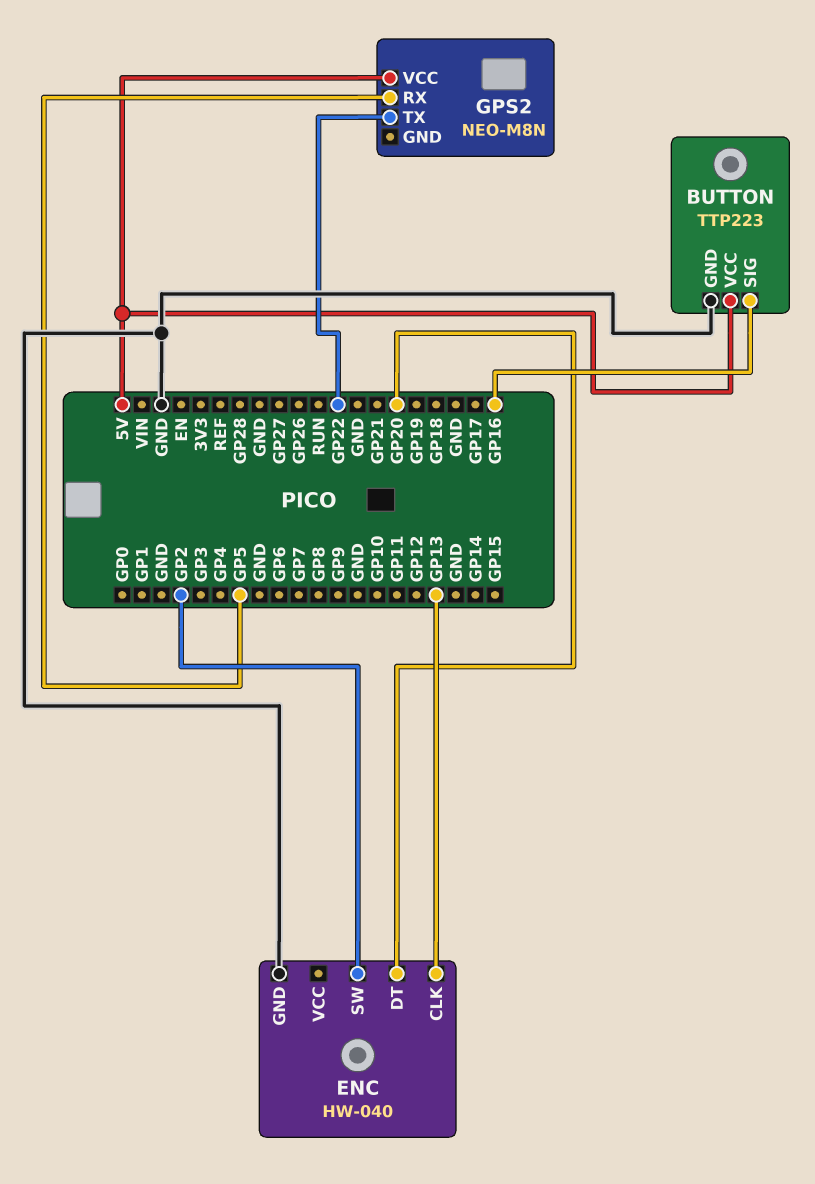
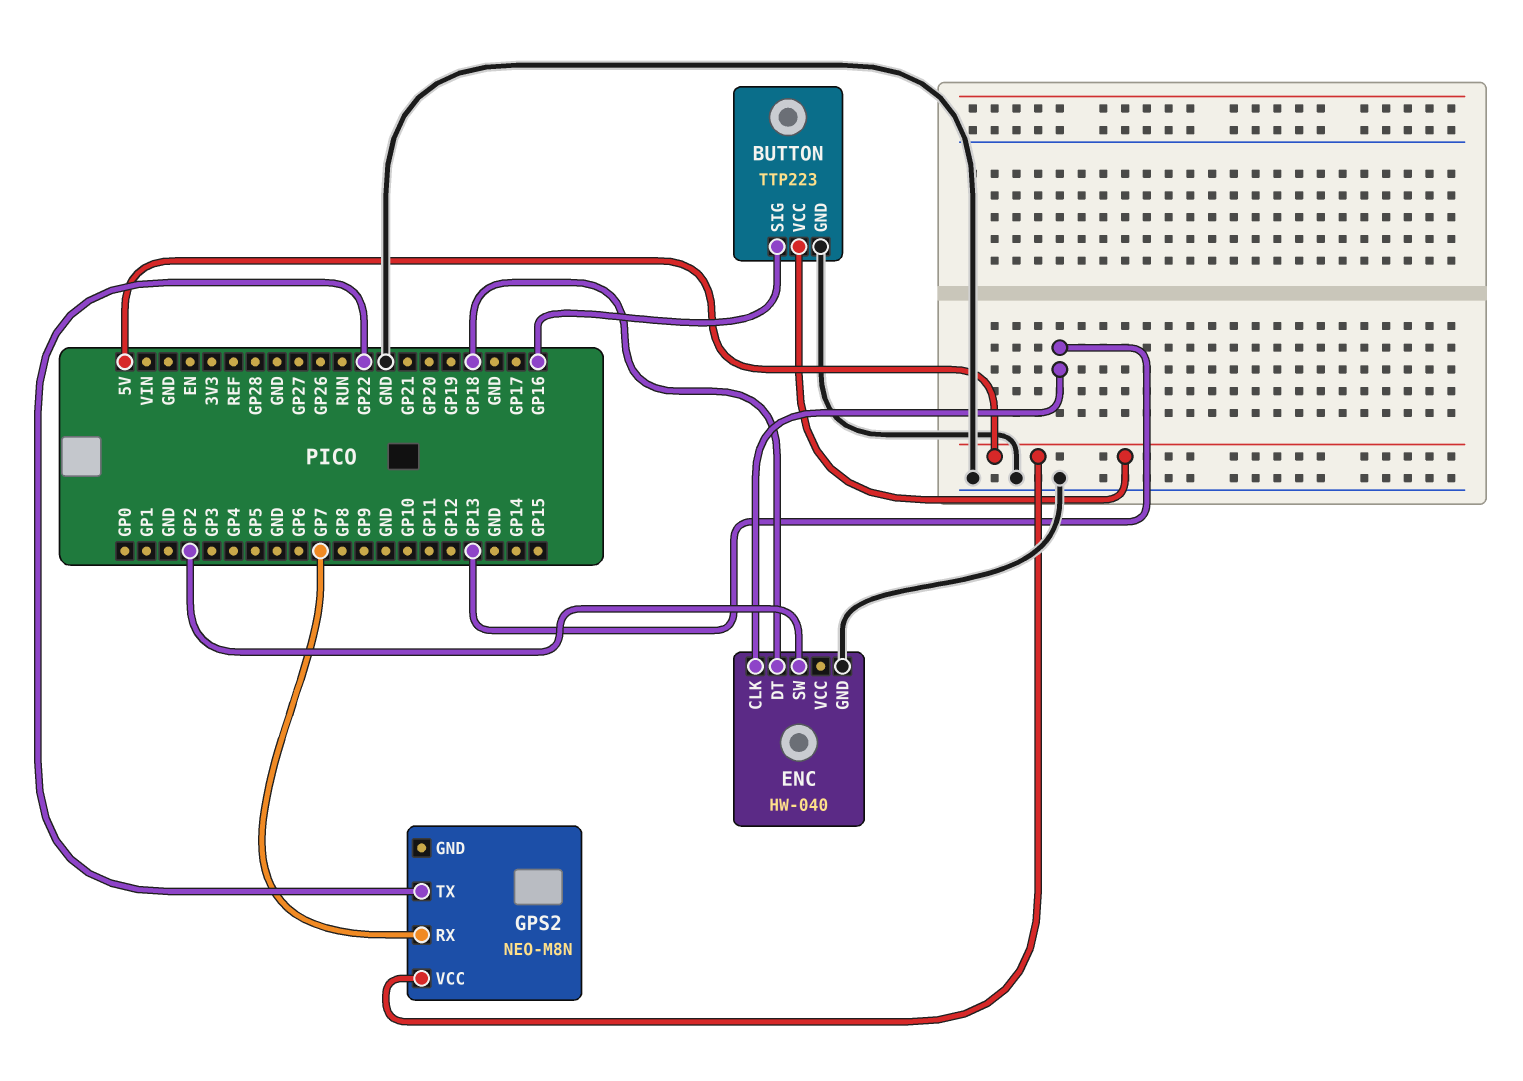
ENC pin DT: GP20 -> GP18
GPS2 pin RX: GP5 -> GP7

